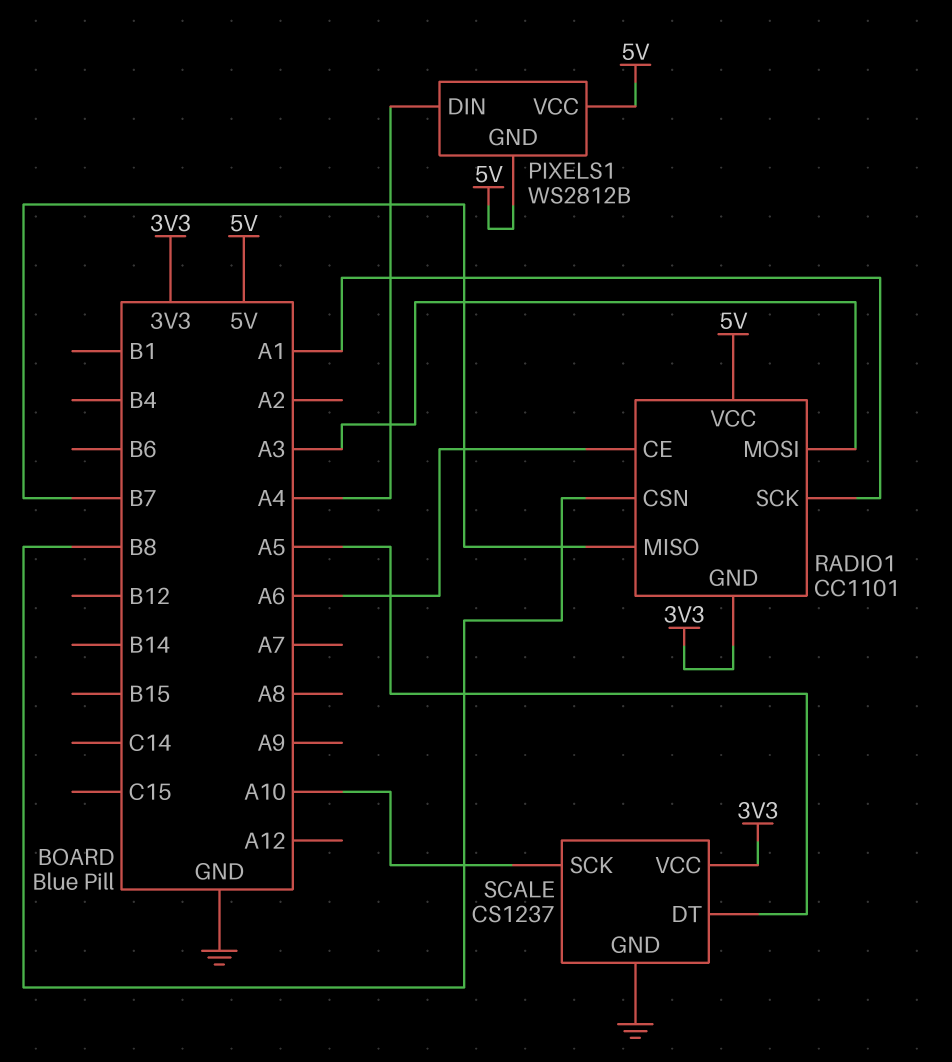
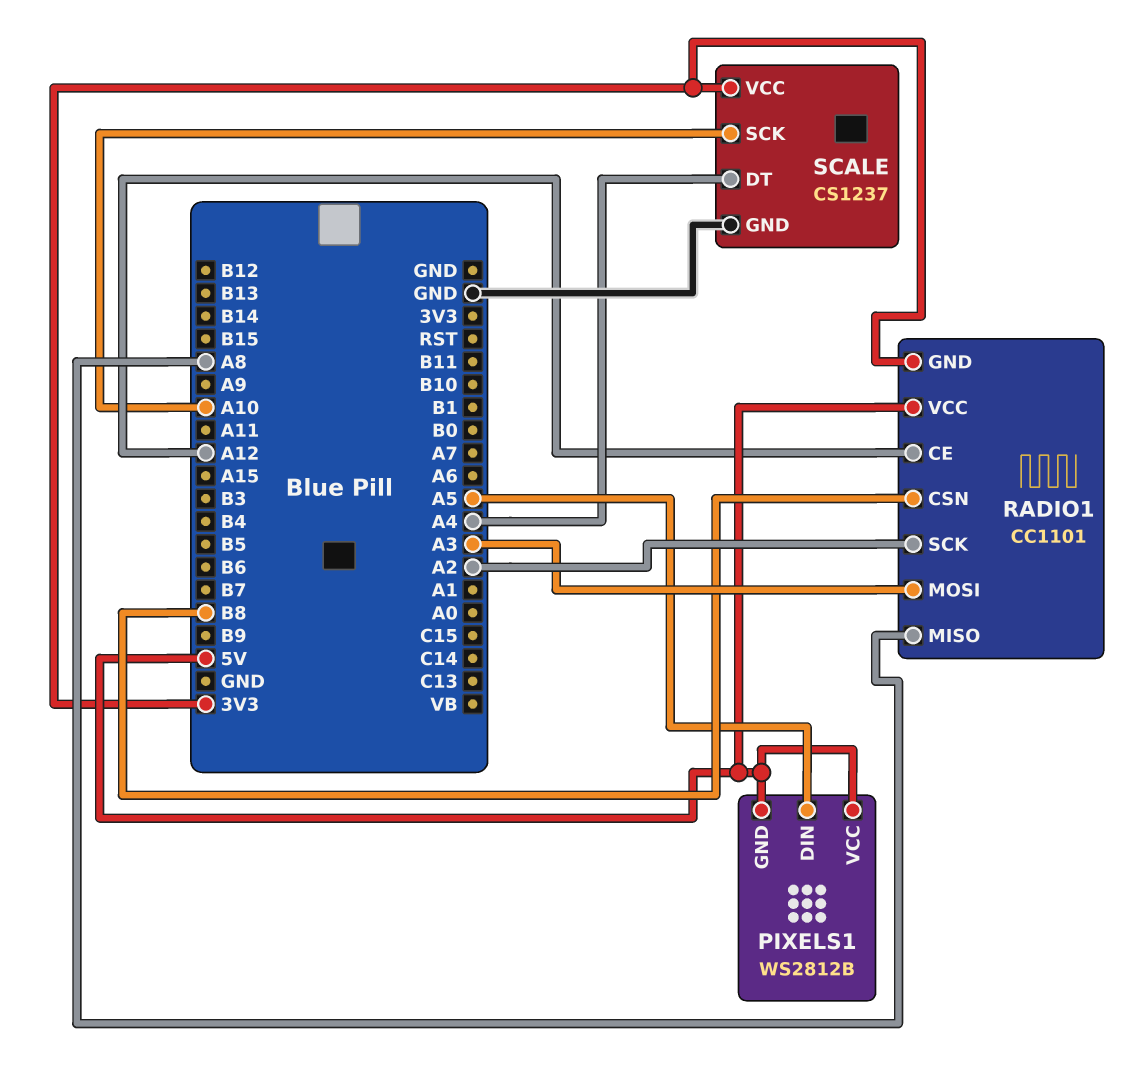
PIXELS1 pin DIN: A4 -> A5
RADIO1 pin CE: A6 -> A12
RADIO1 pin MISO: B7 -> A8
RADIO1 pin SCK: A1 -> A2
SCALE pin DT: A5 -> A4

